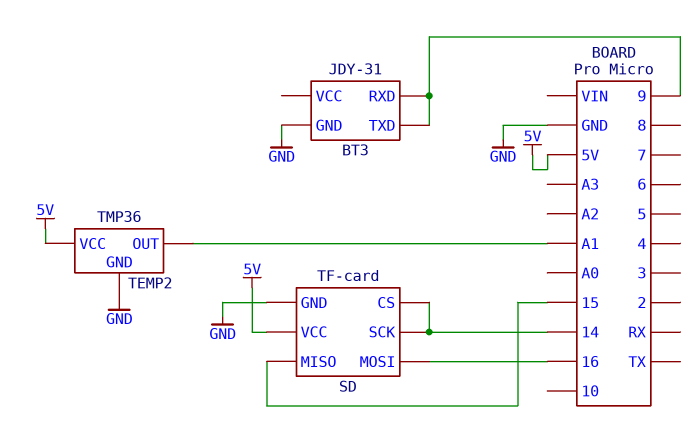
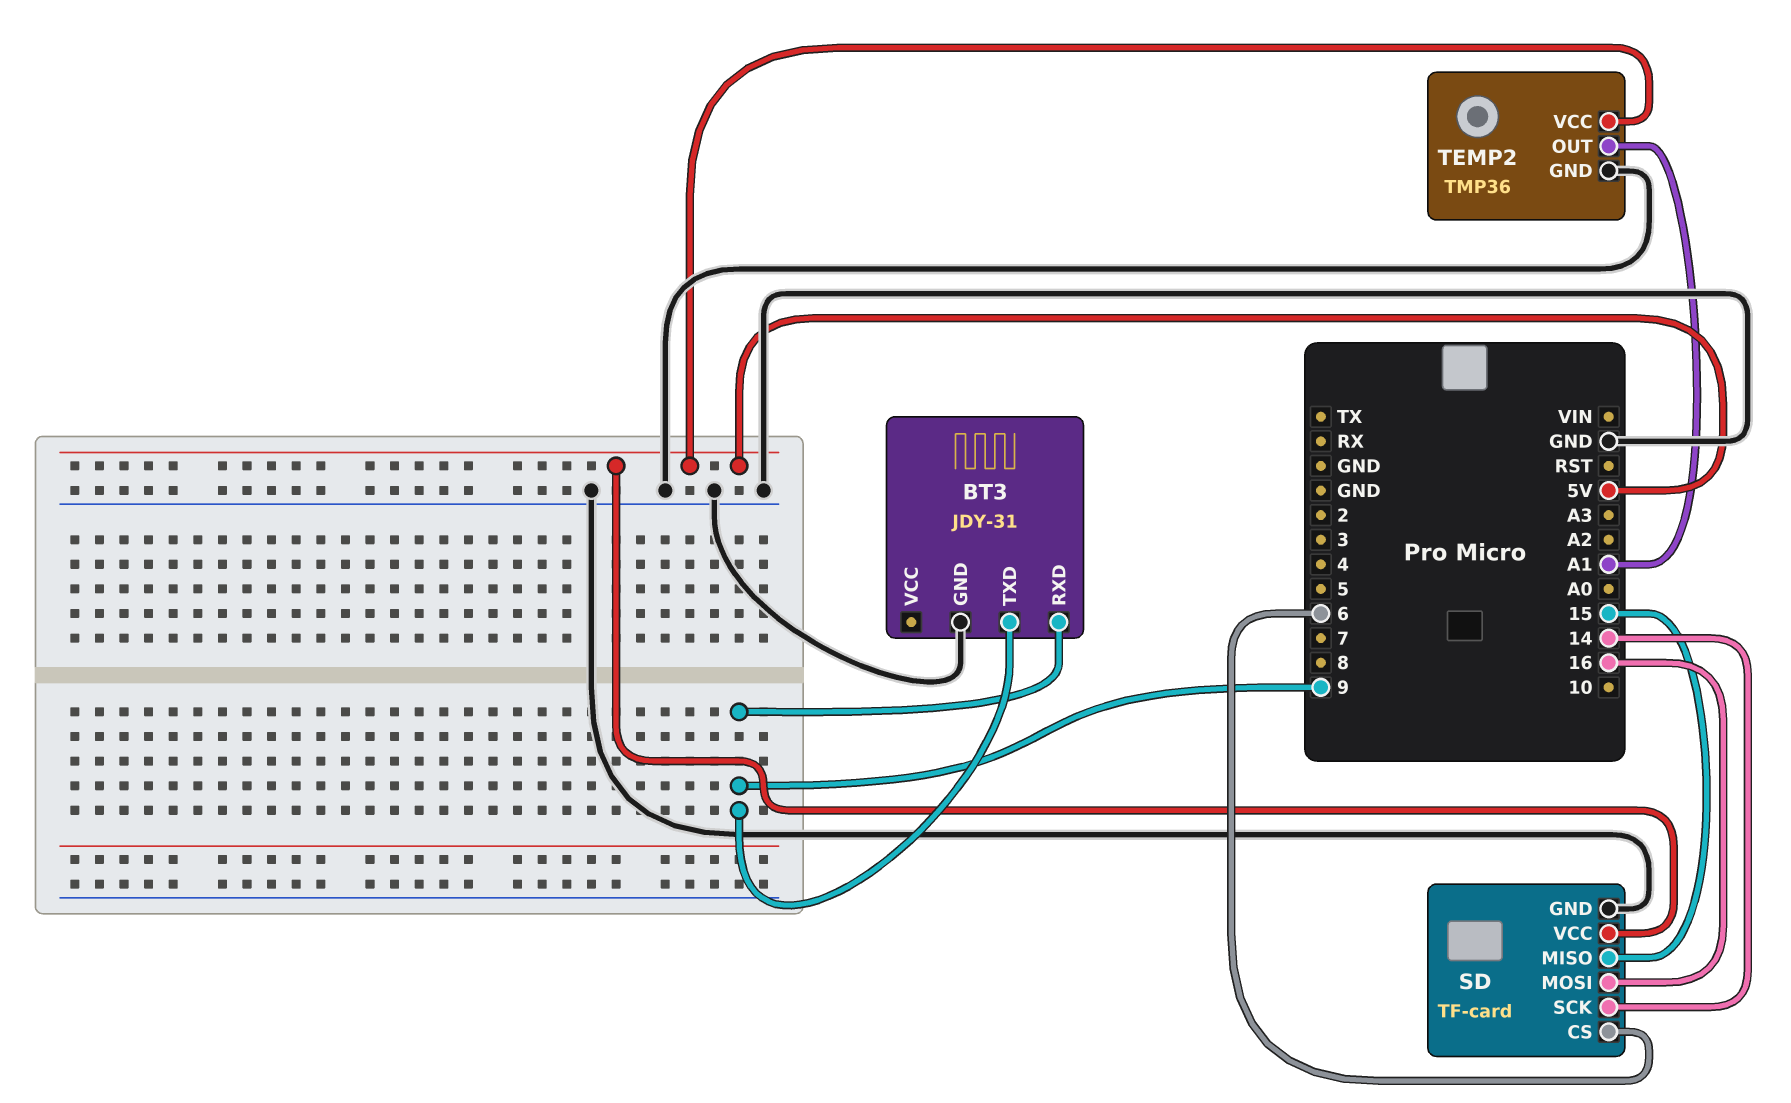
SD pin CS: 14 -> 6

